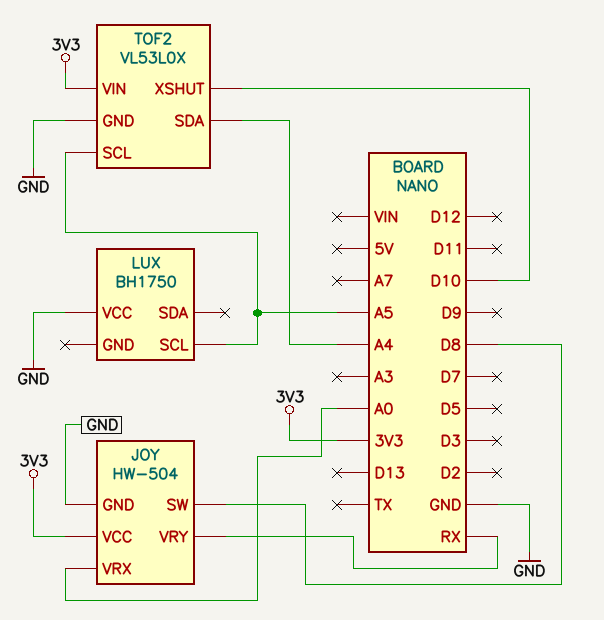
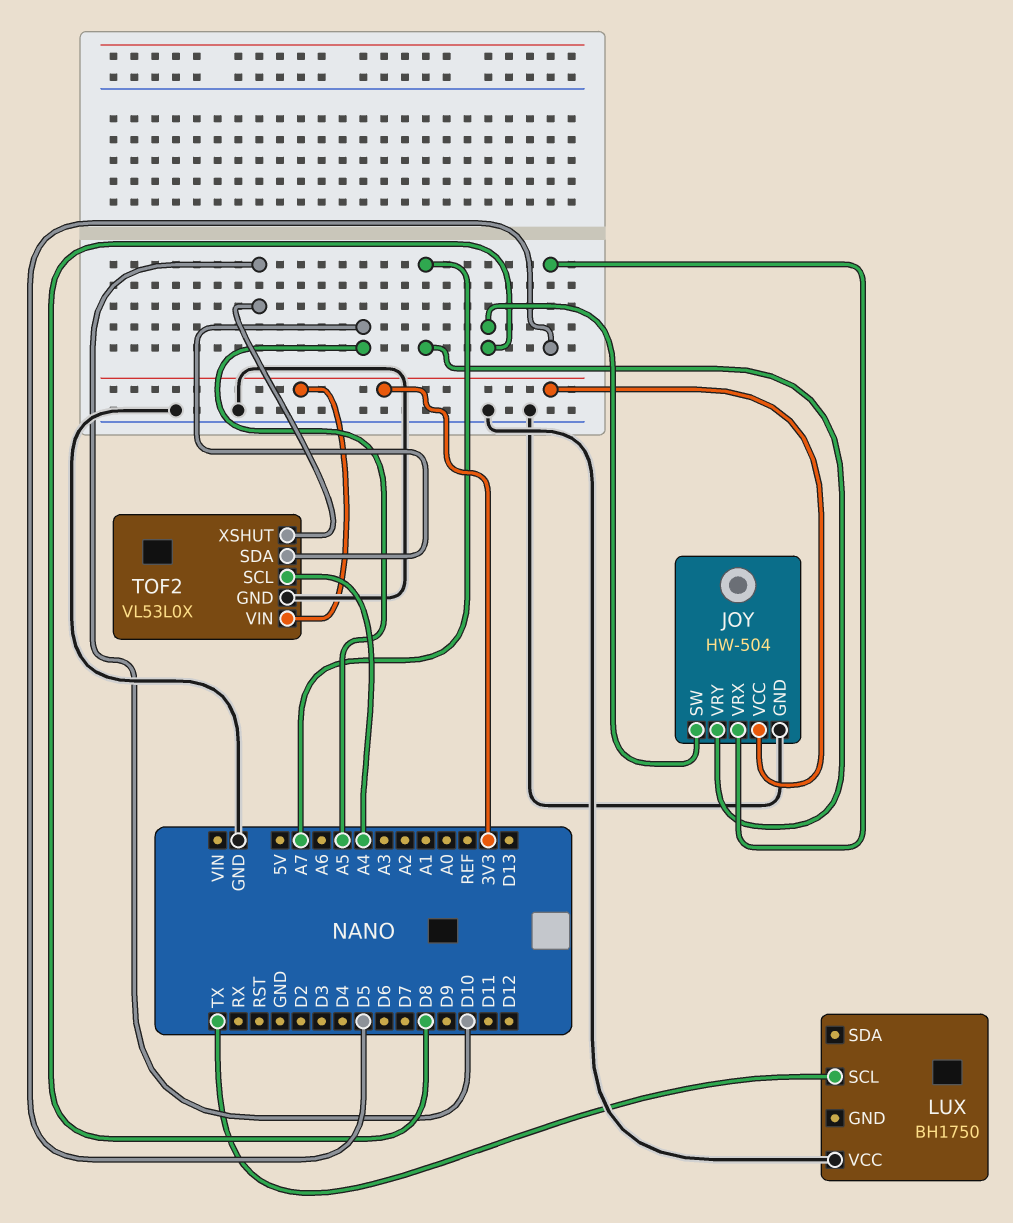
JOY pin VRX: A0 -> D5
JOY pin VRY: RX -> A7
LUX pin SCL: A5 -> TX
TOF2 pin SCL: A5 -> A4
TOF2 pin SDA: A4 -> A5

